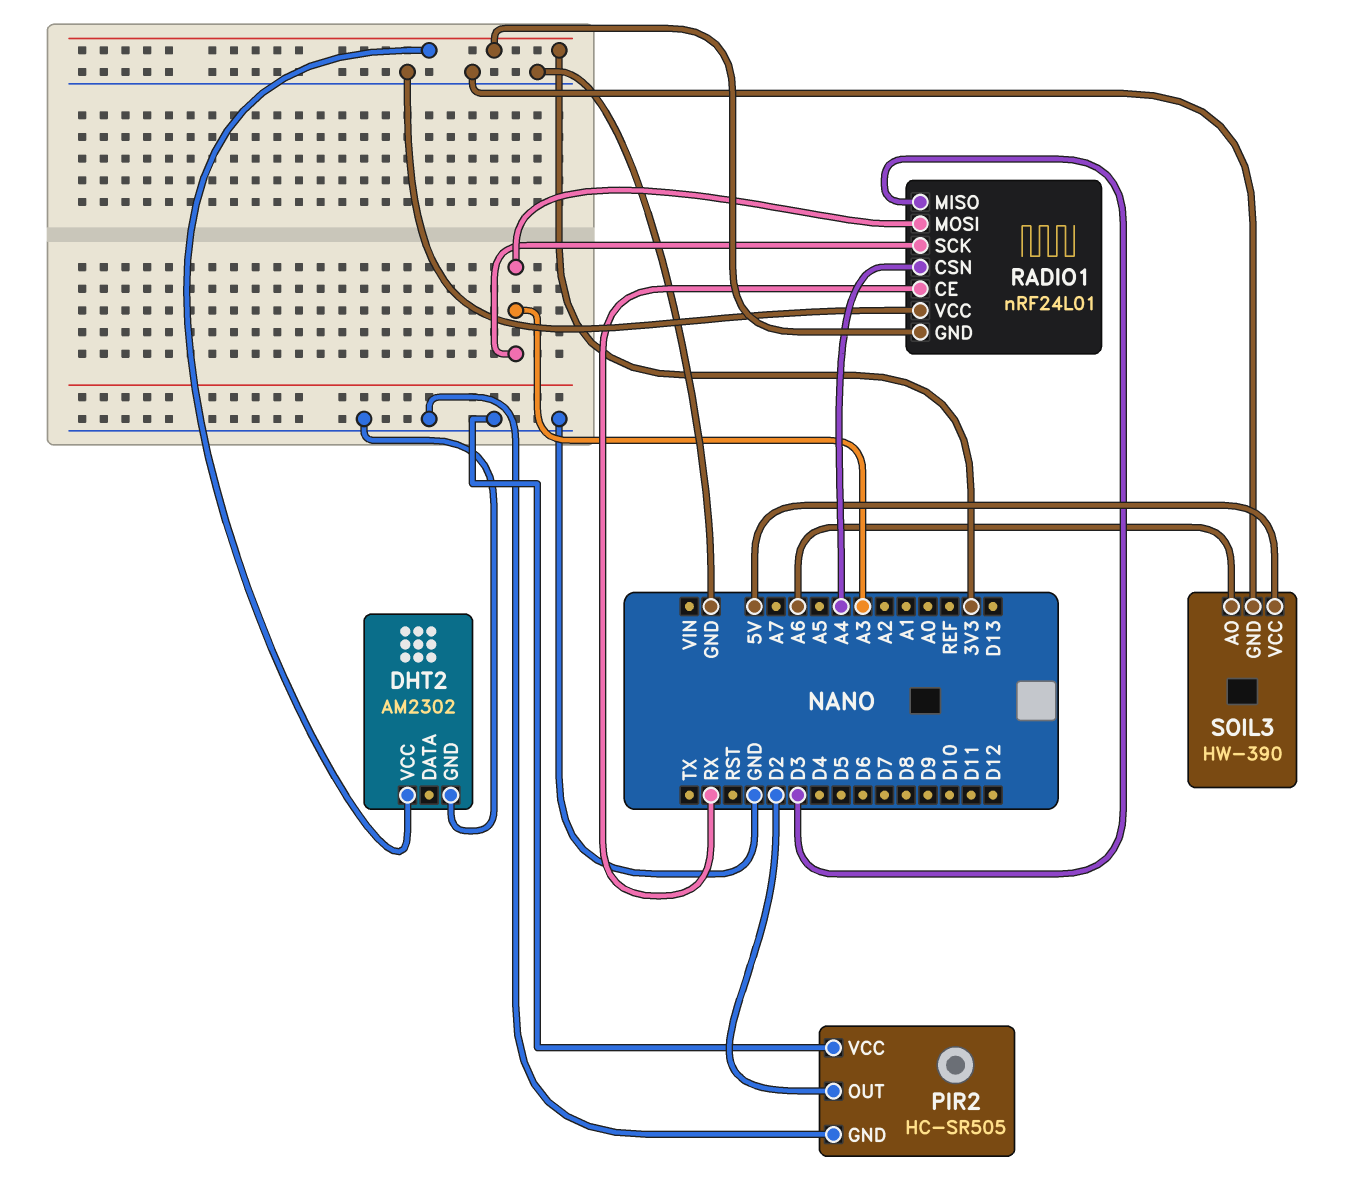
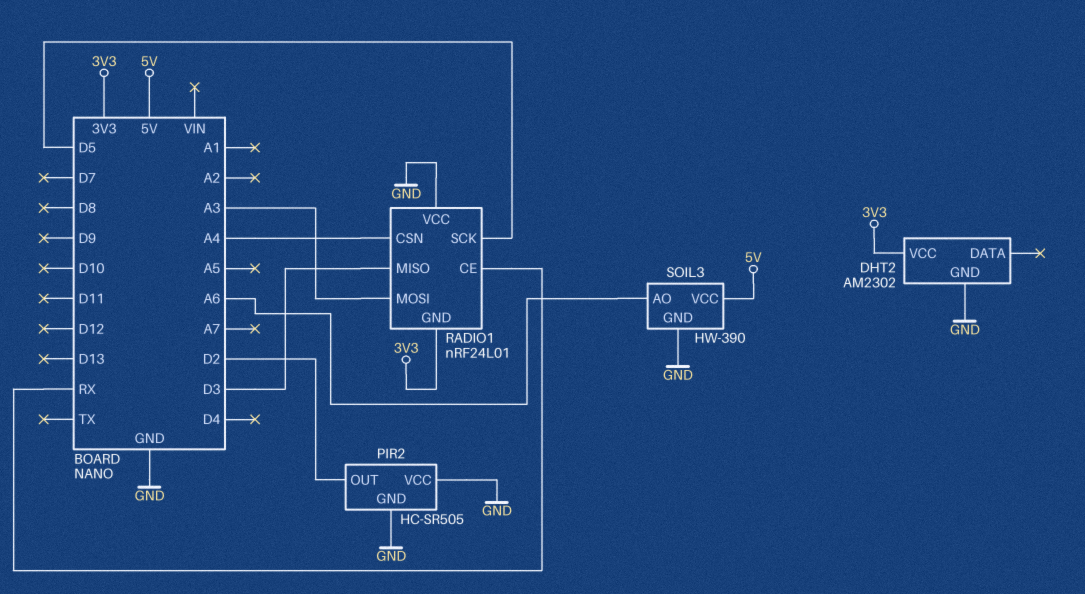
RADIO1 pin SCK: A3 -> D5

